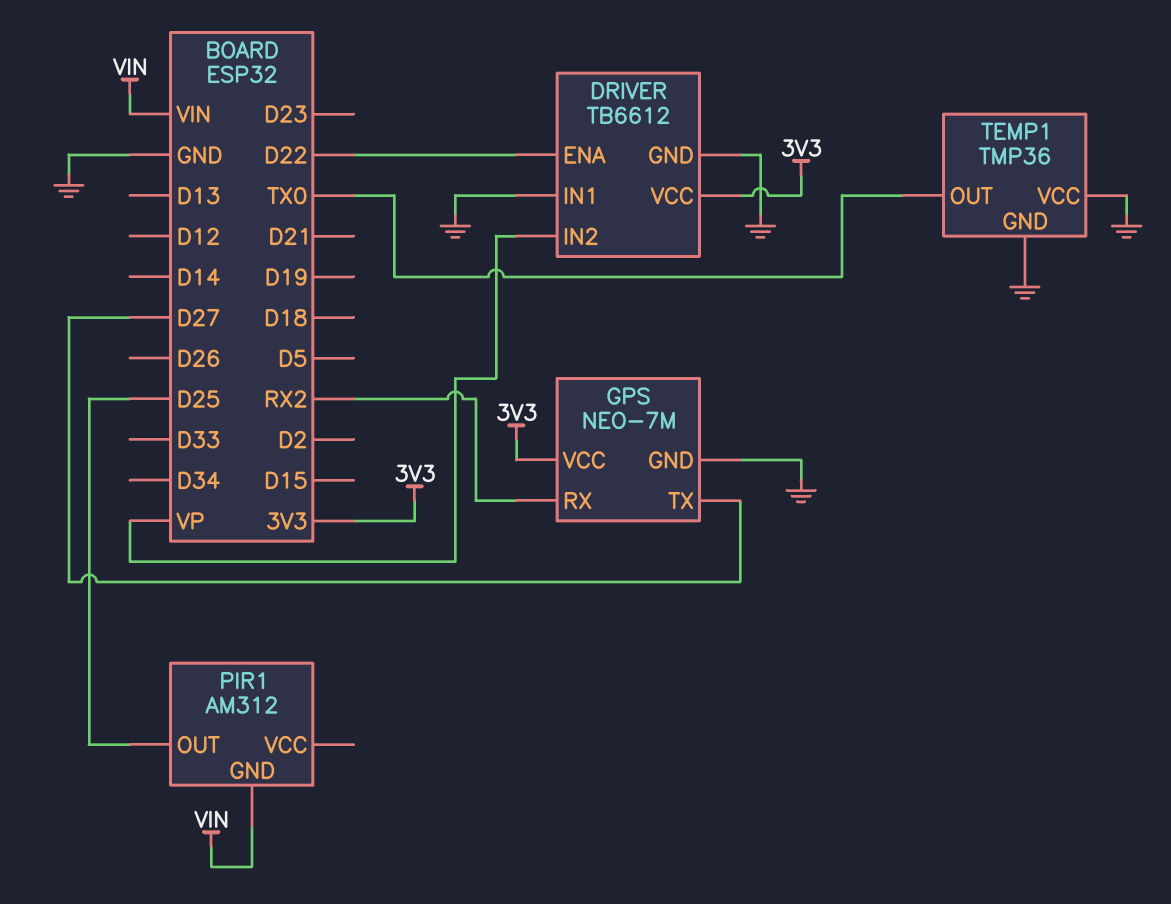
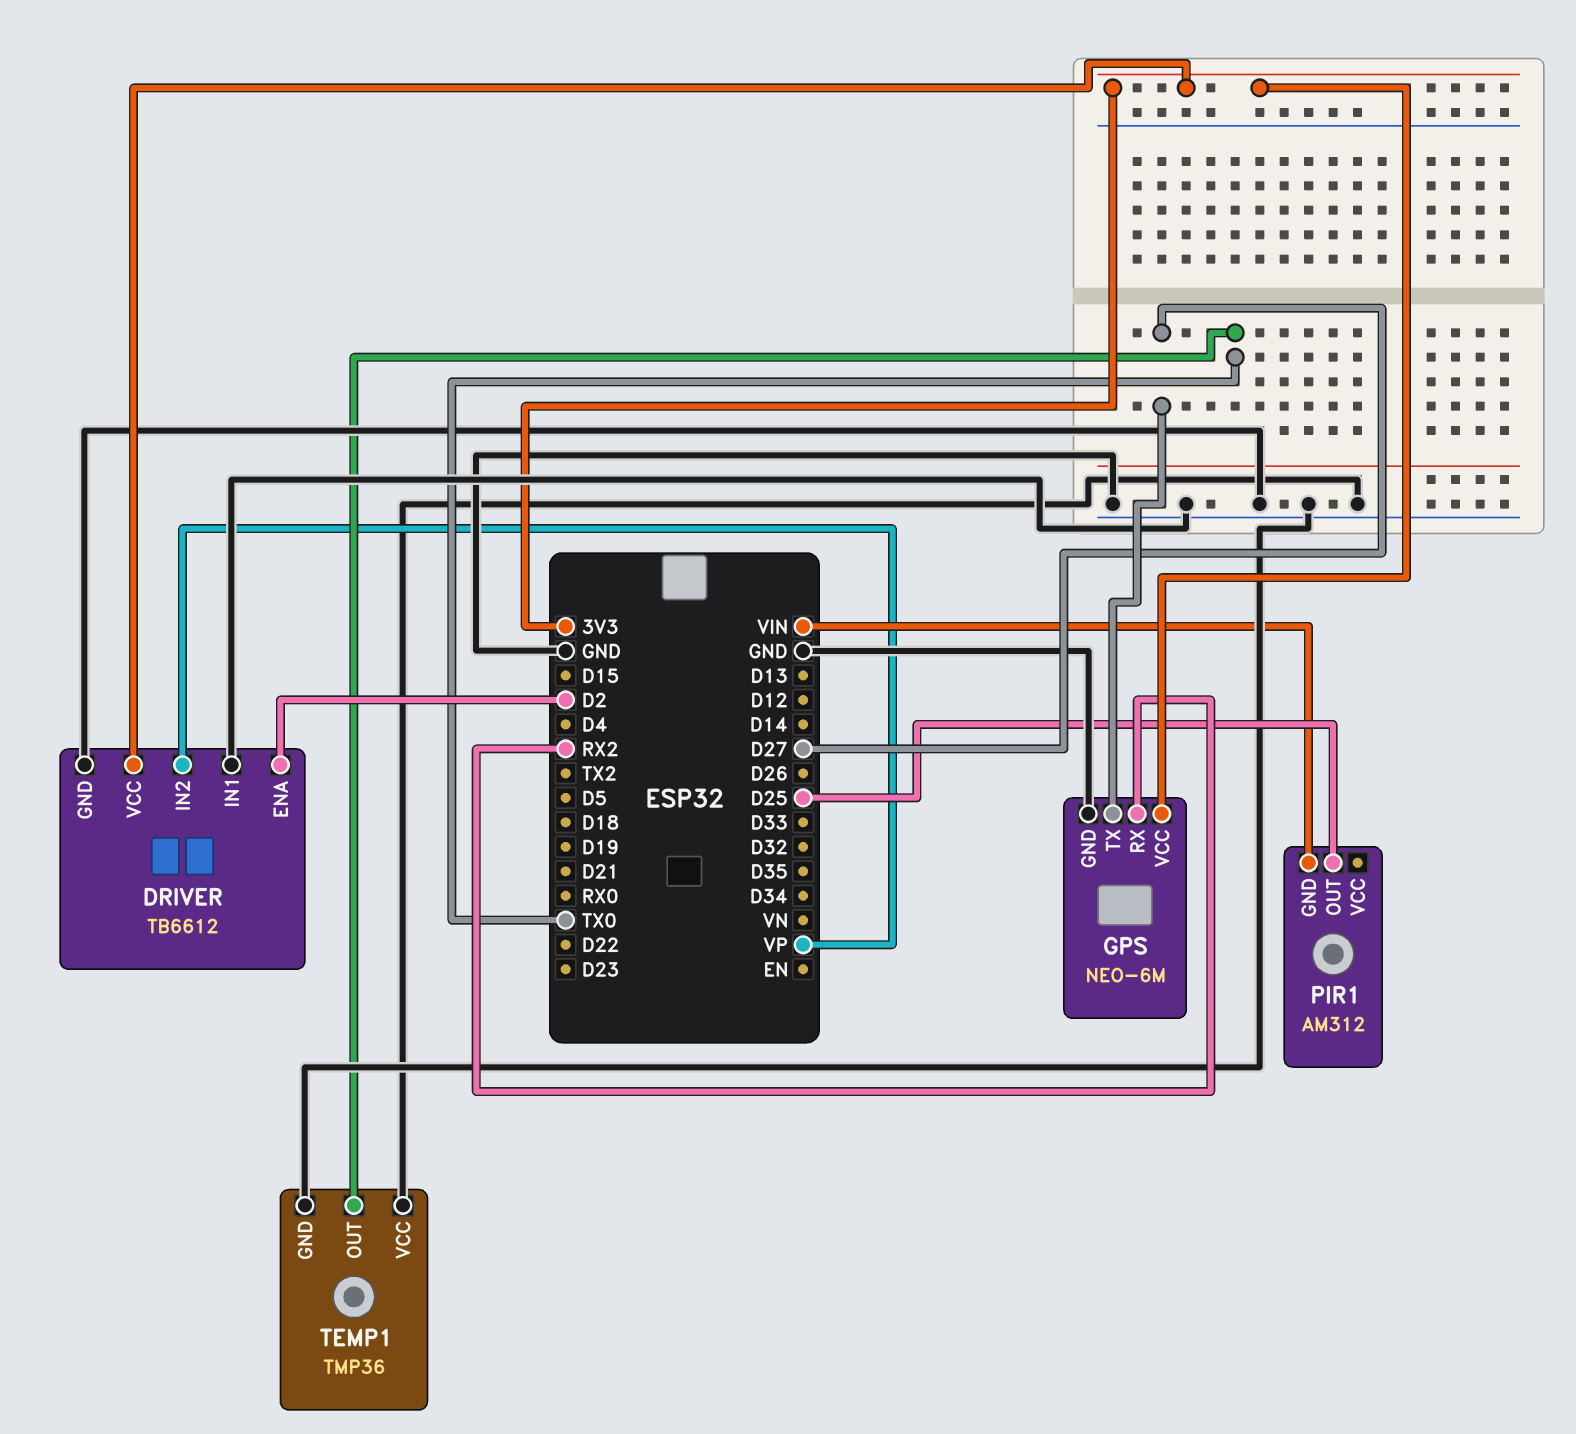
DRIVER pin ENA: D22 -> D2
GPS: NEO-7M -> NEO-6M

